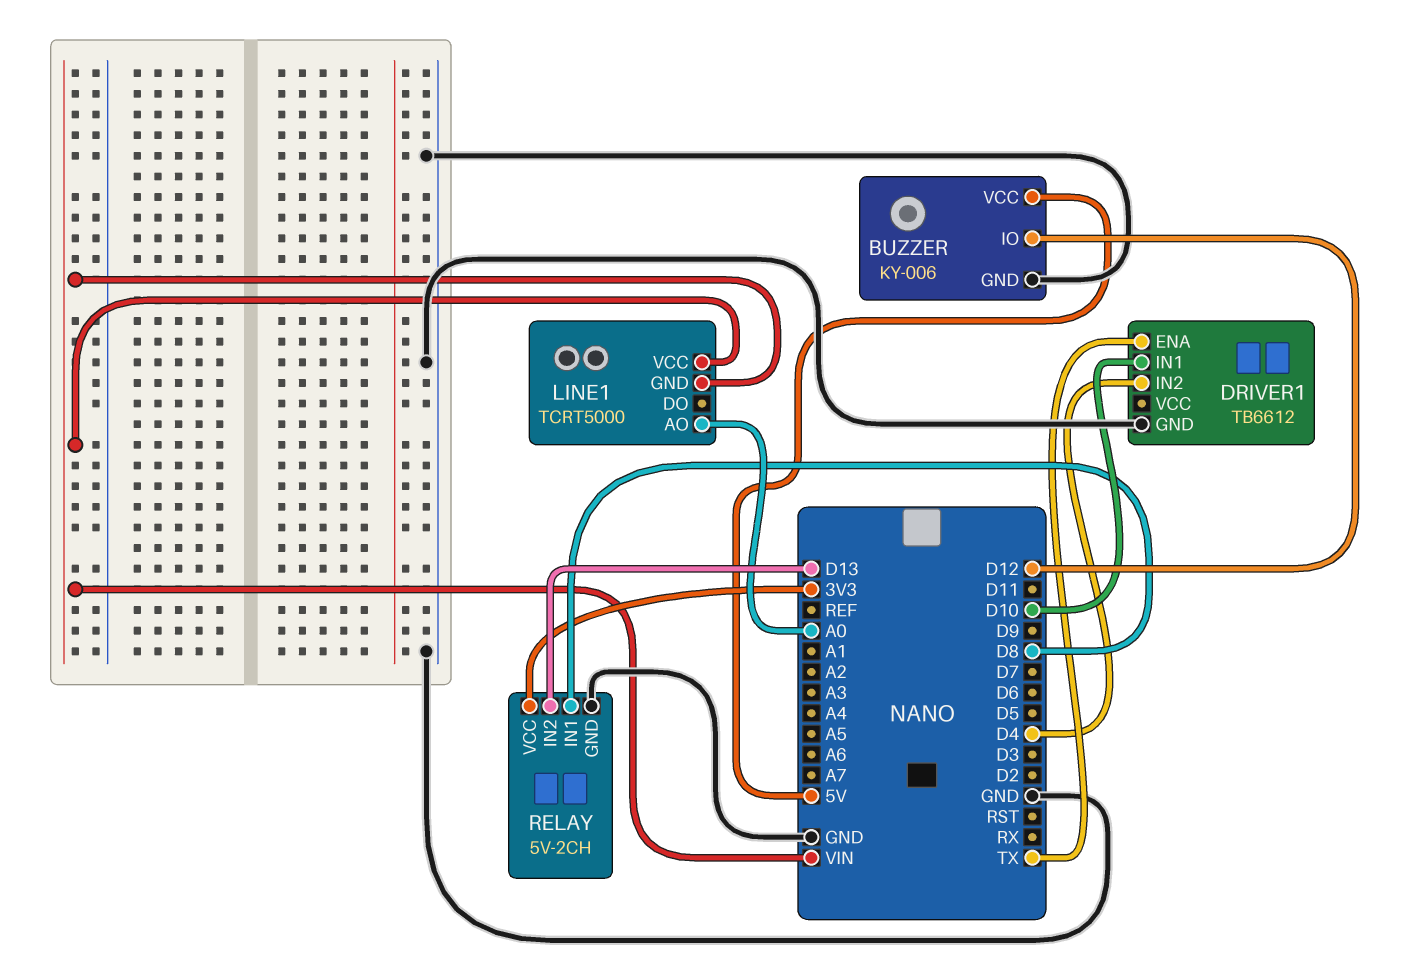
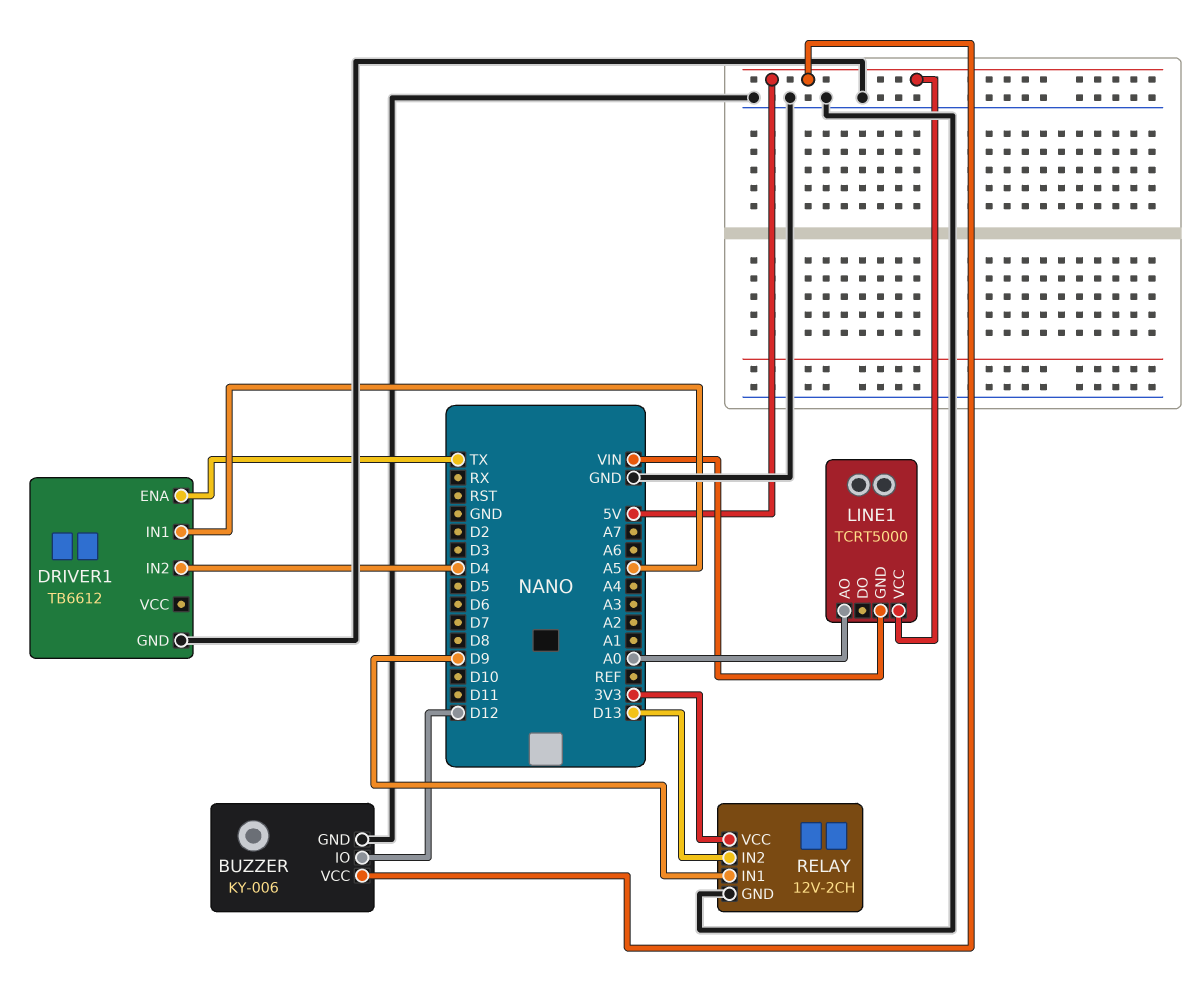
DRIVER1 pin IN1: D10 -> A5
LINE1 pin VCC: VIN -> 5V
RELAY: 5V-2CH -> 12V-2CH
RELAY pin IN1: D8 -> D9

